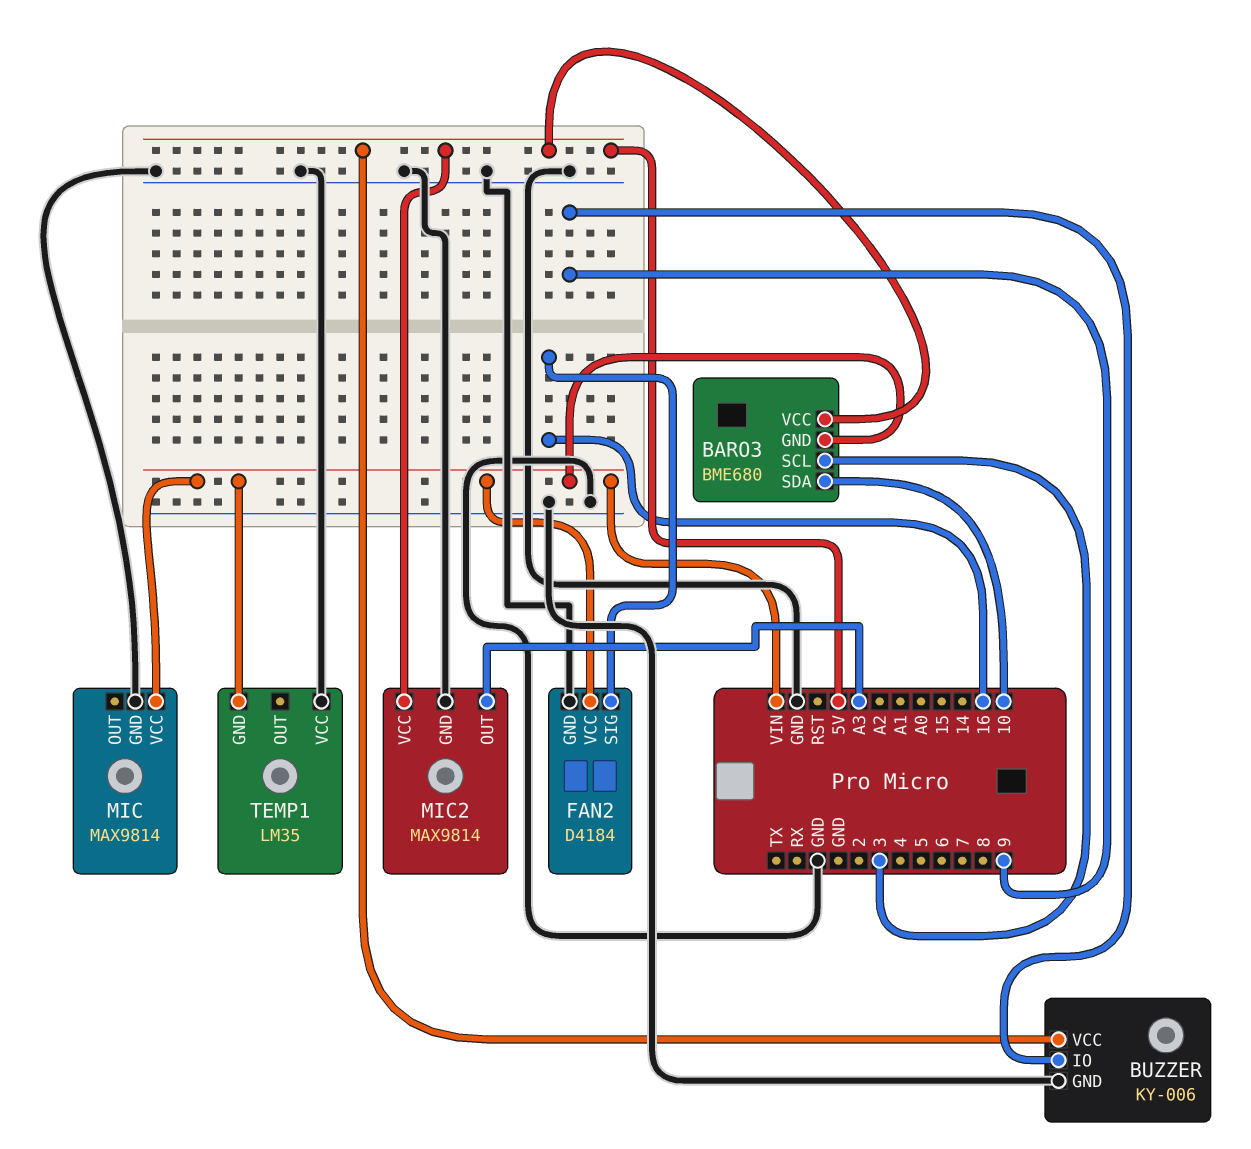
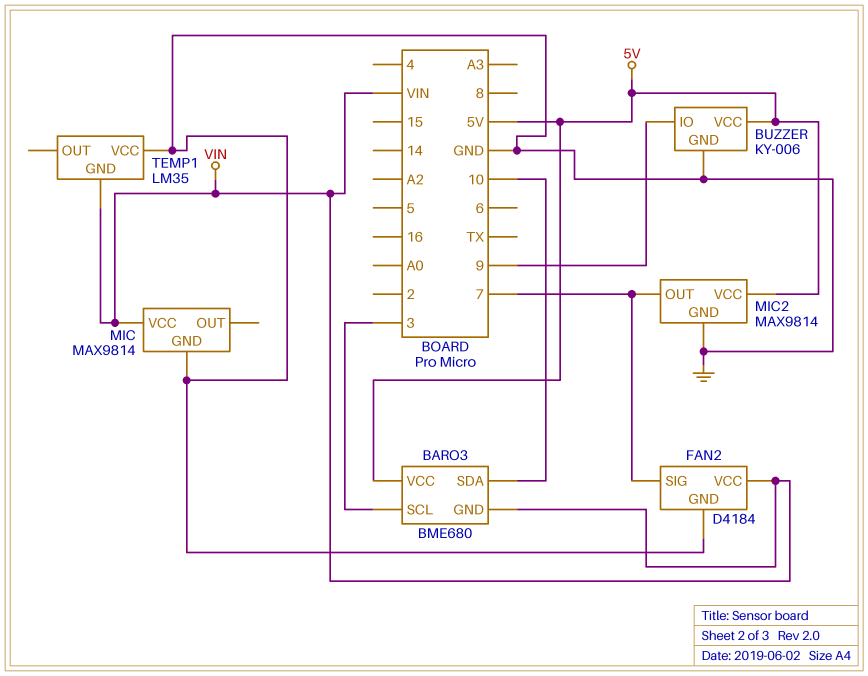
FAN2 pin SIG: 16 -> 7
MIC2 pin OUT: A3 -> 7

